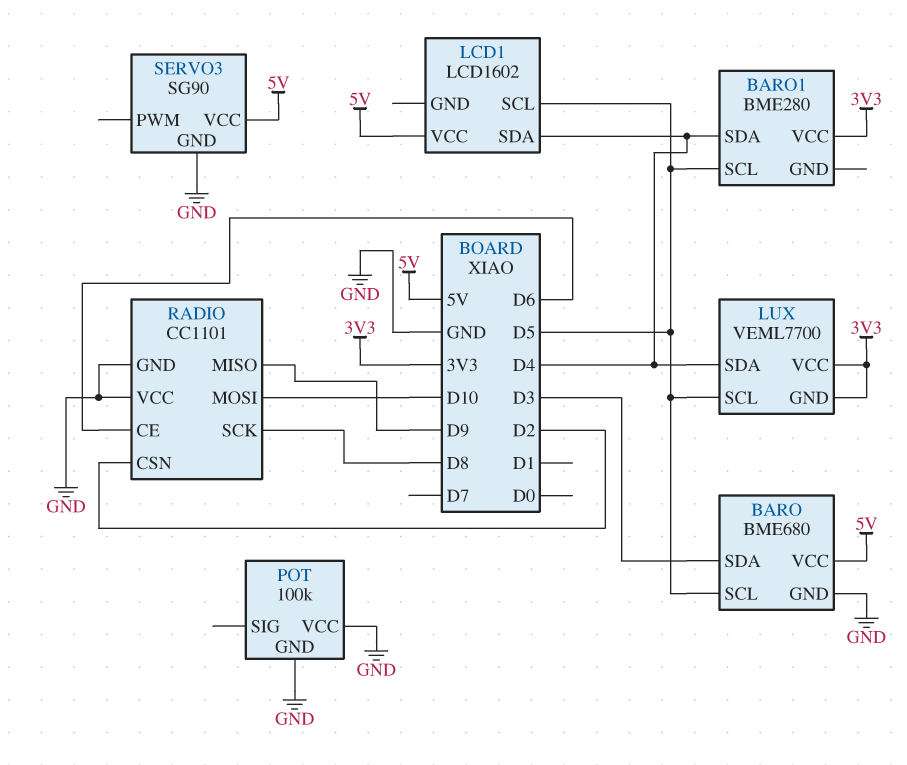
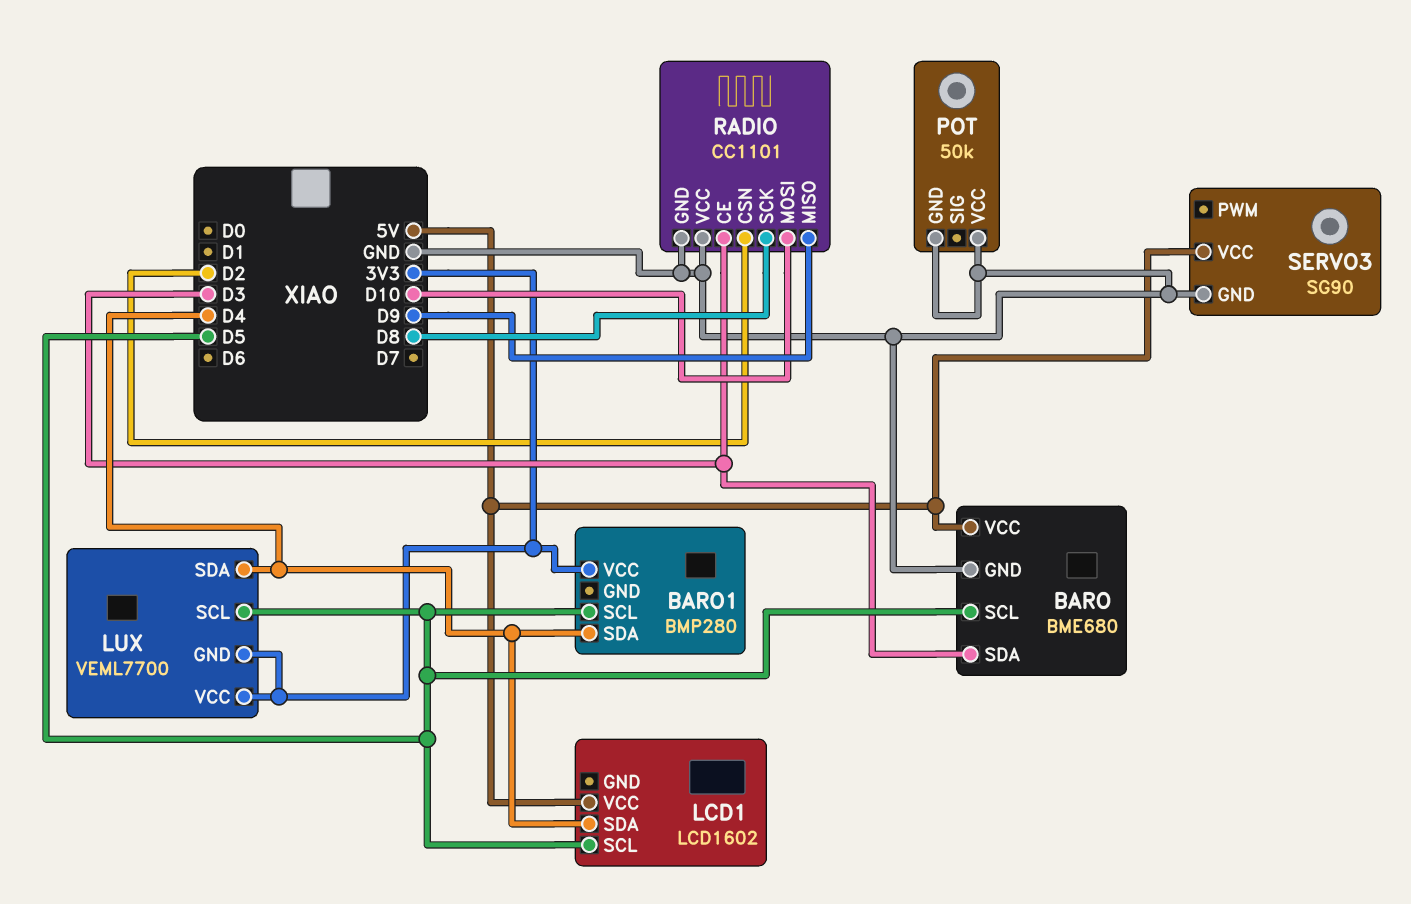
BARO1: BME280 -> BMP280
POT: 100k -> 50k
RADIO pin CE: D6 -> D3

